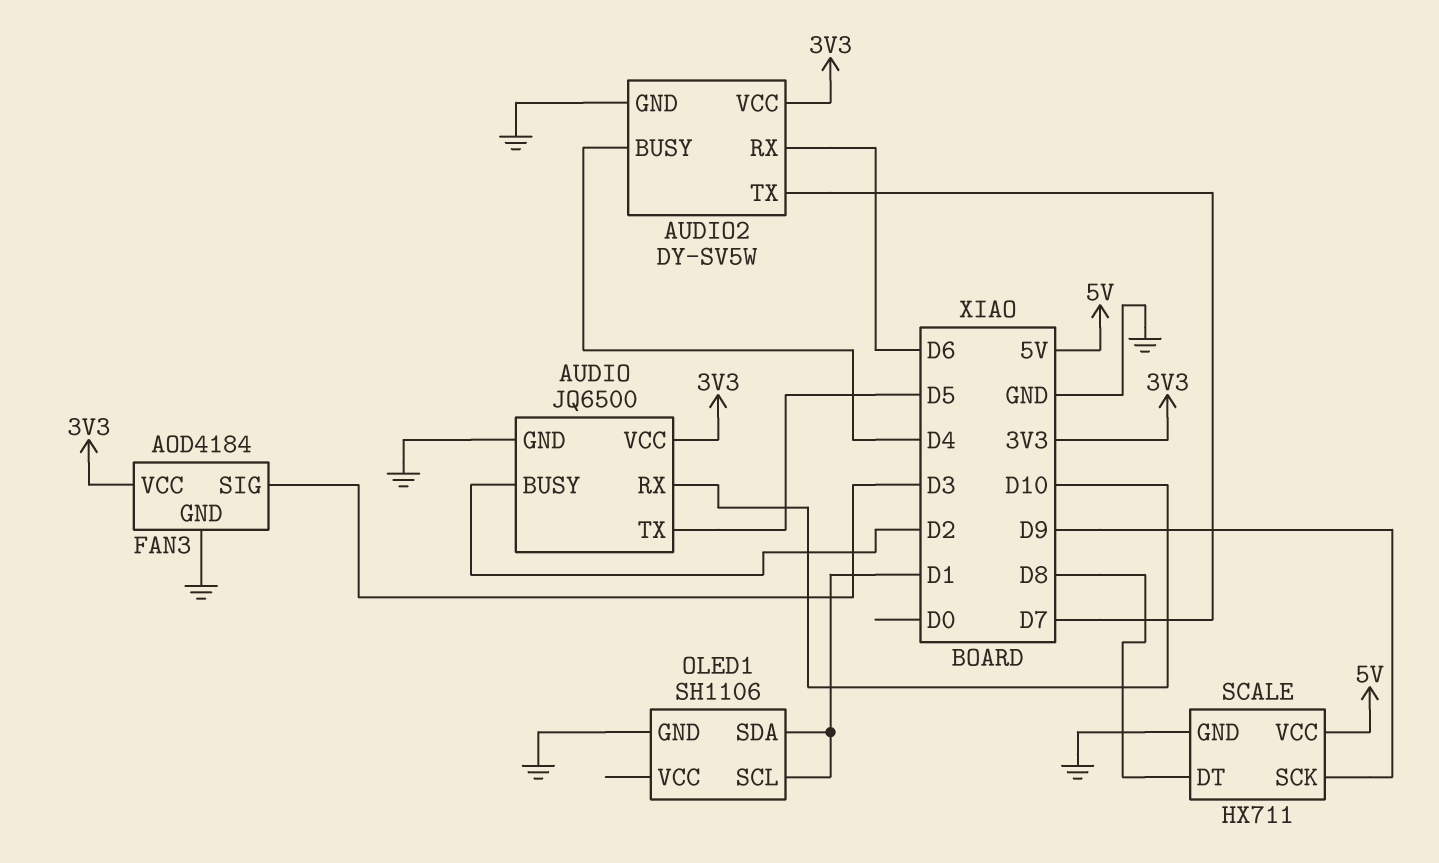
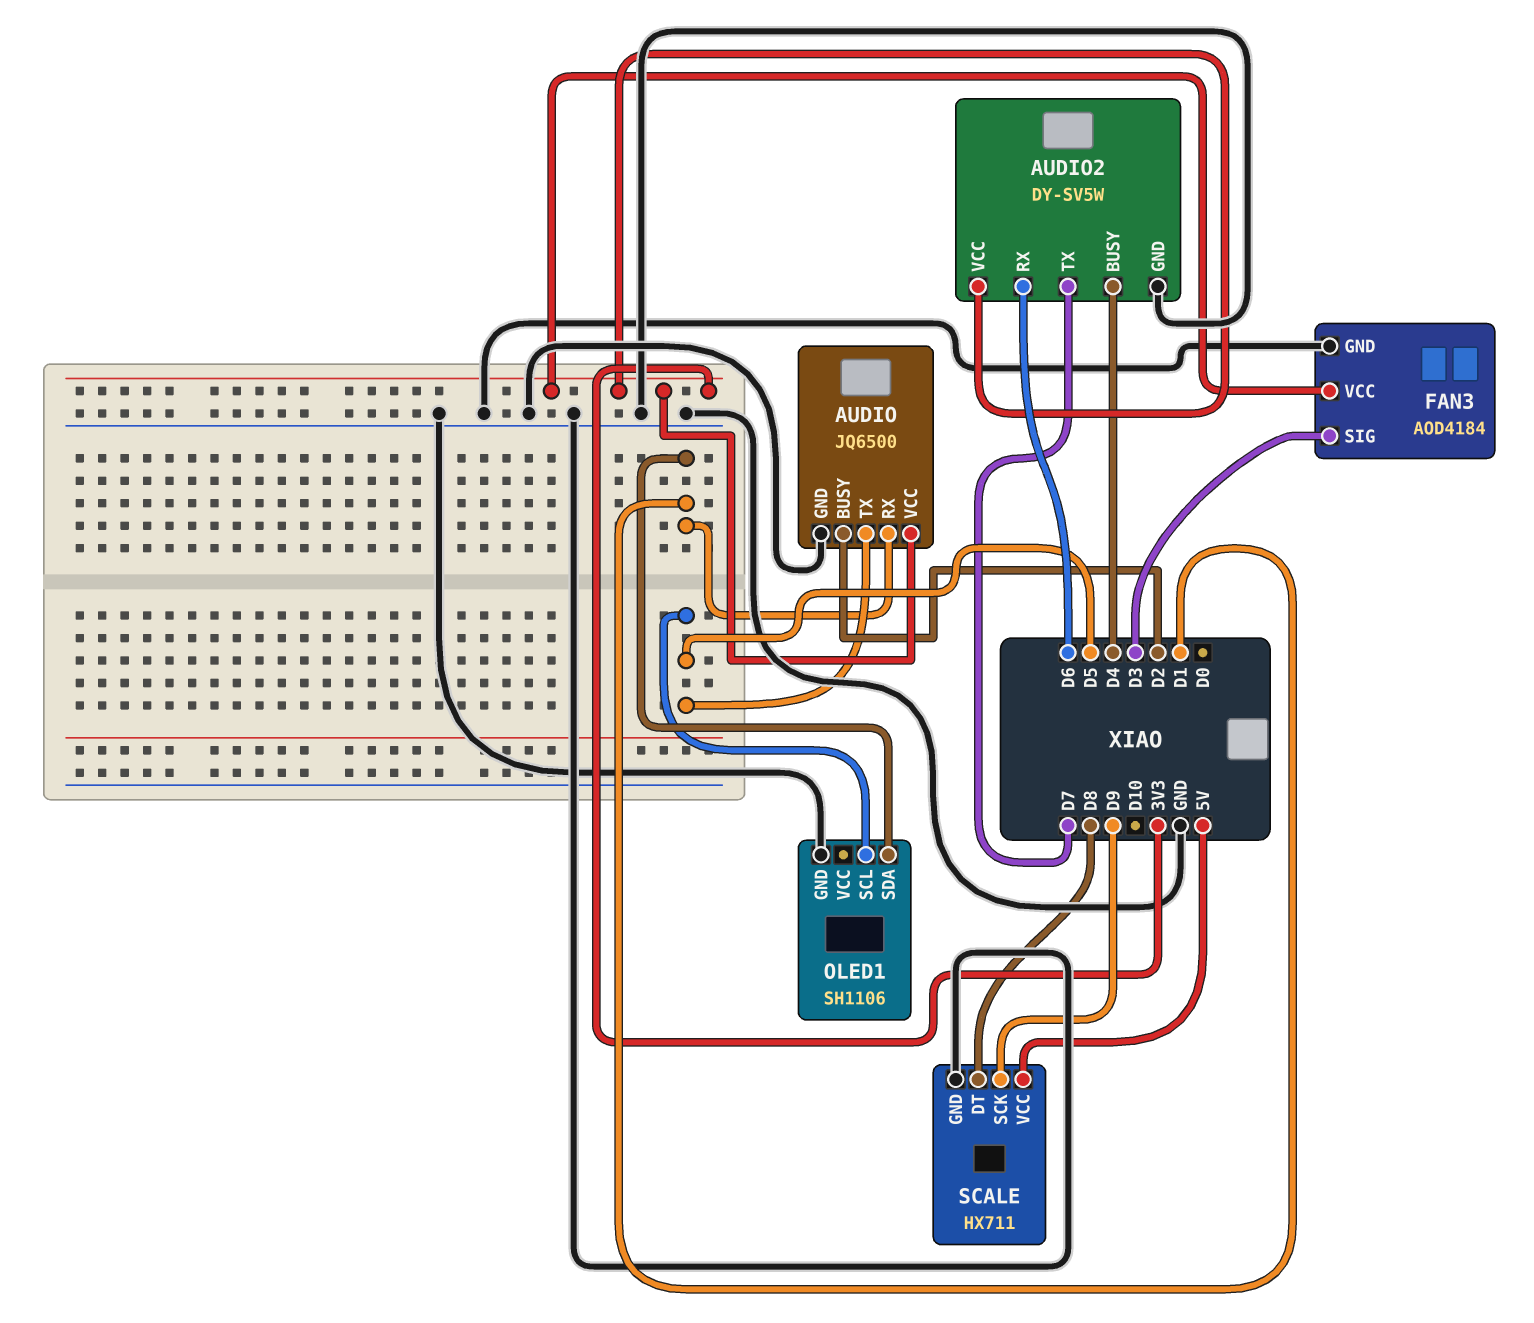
AUDIO pin RX: D10 -> D1
OLED1 pin SCL: D1 -> D5

